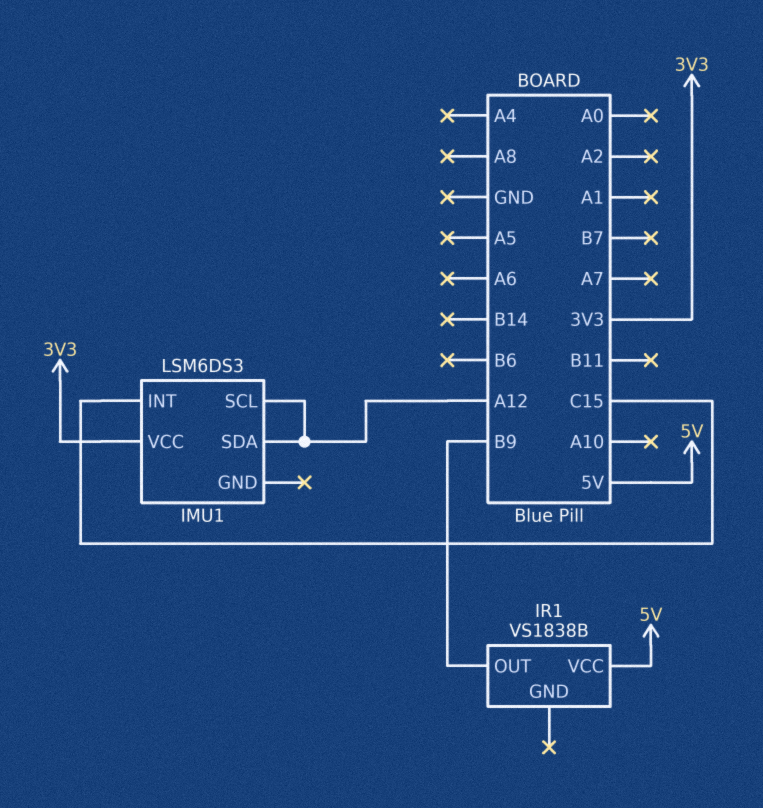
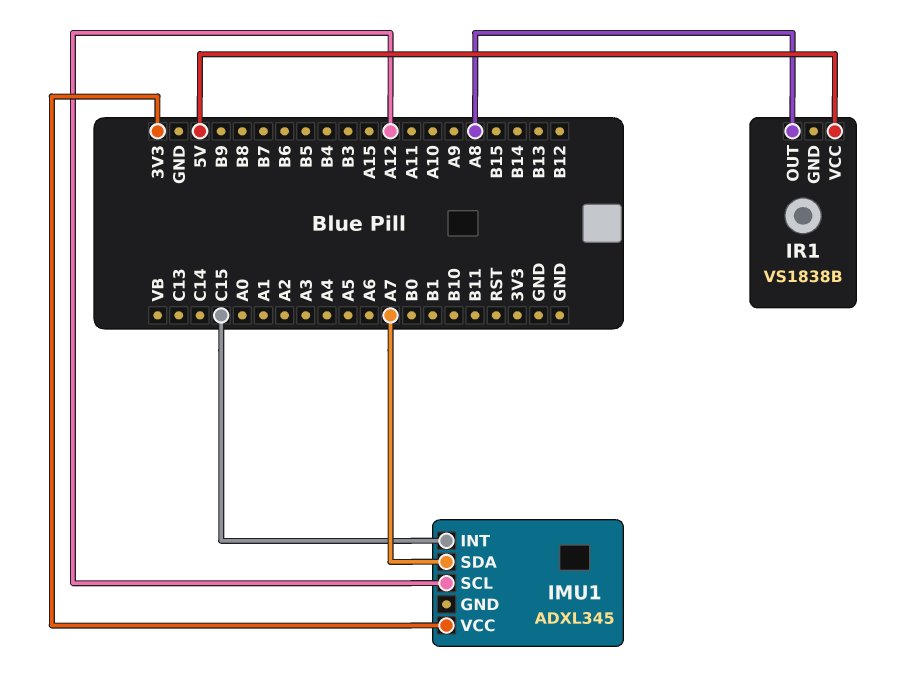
IMU1: LSM6DS3 -> ADXL345
IMU1 pin SDA: A12 -> A7
IR1 pin OUT: B9 -> A8

